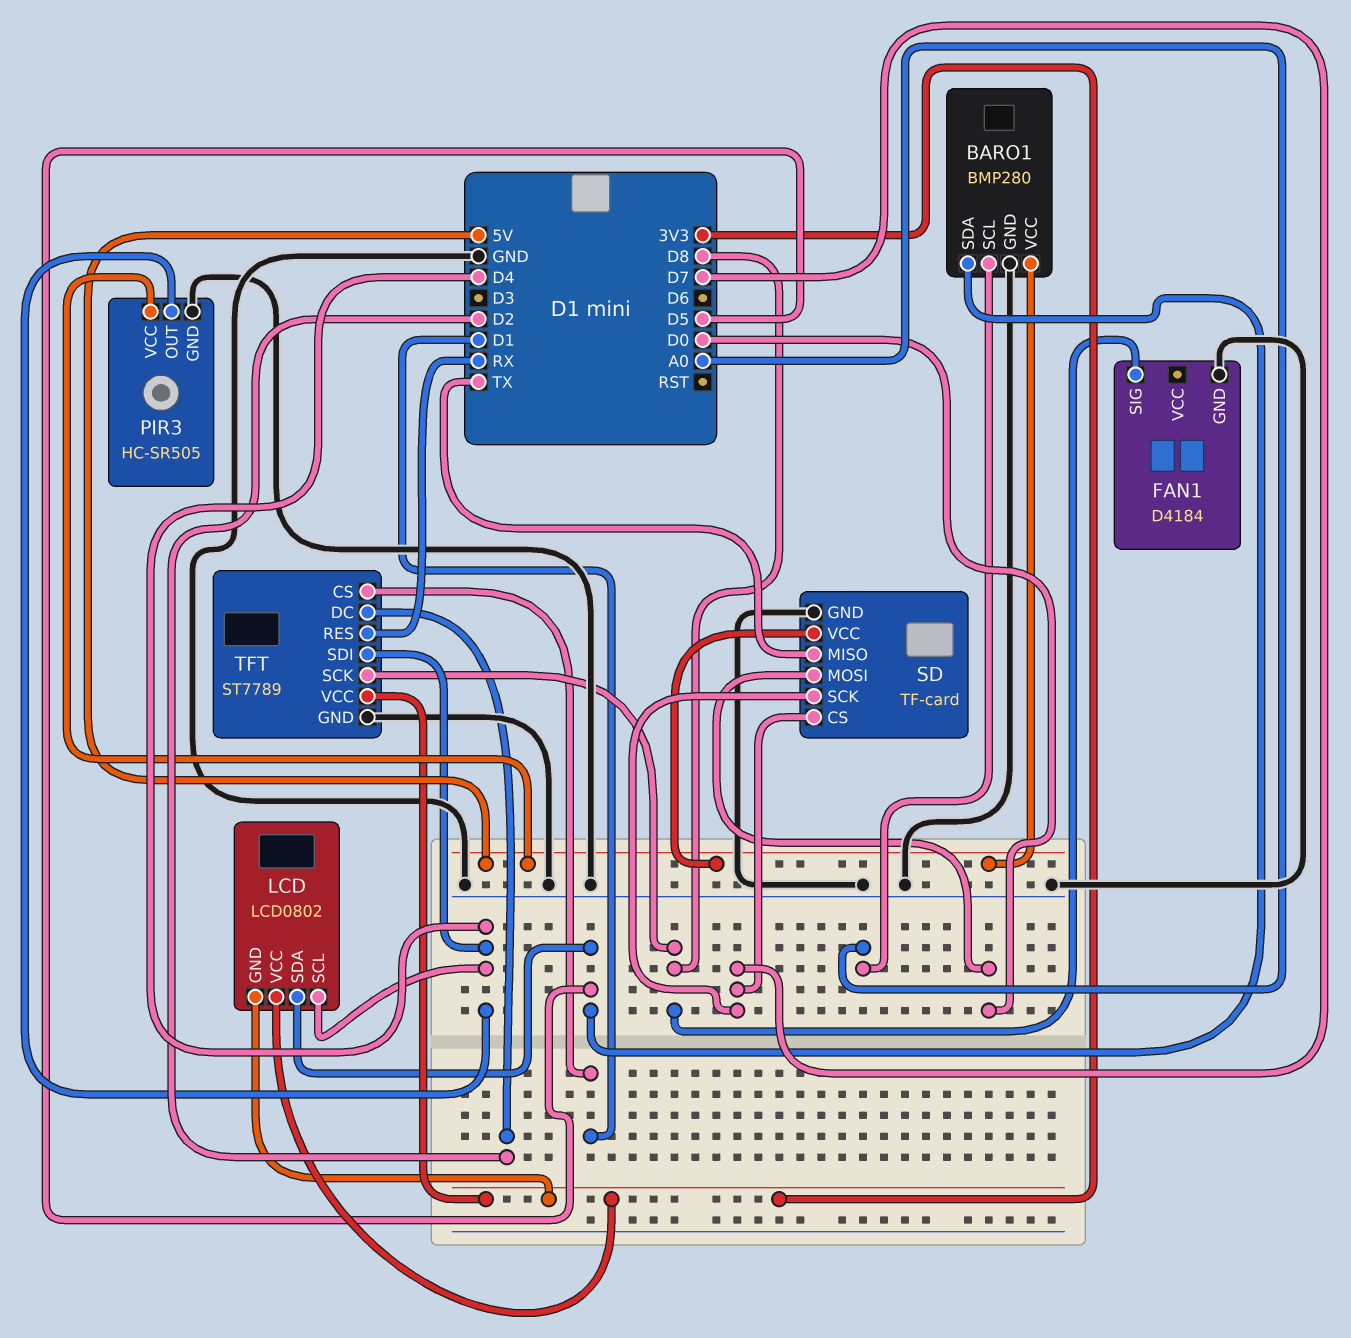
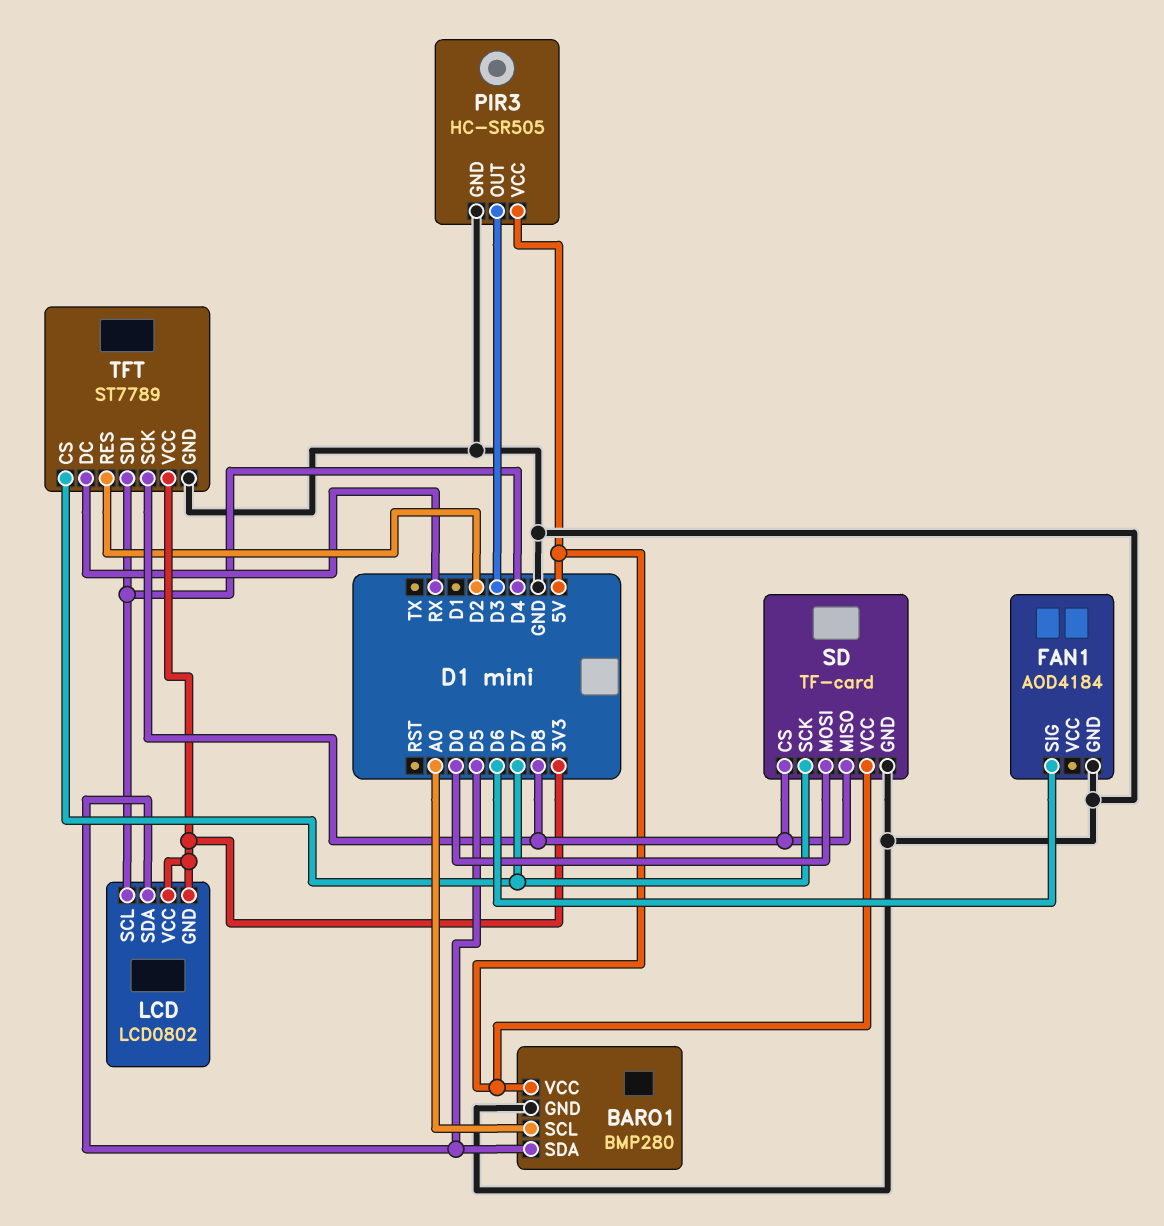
FAN1: D4184 -> AOD4184
FAN1 pin SIG: D8 -> D6
PIR3 pin OUT: D4 -> D3
SD pin CS: D7 -> D8
SD pin MISO: TX -> D8
TFT pin CS: D1 -> D7
TFT pin DC: D2 -> RX
TFT pin RES: RX -> D2

